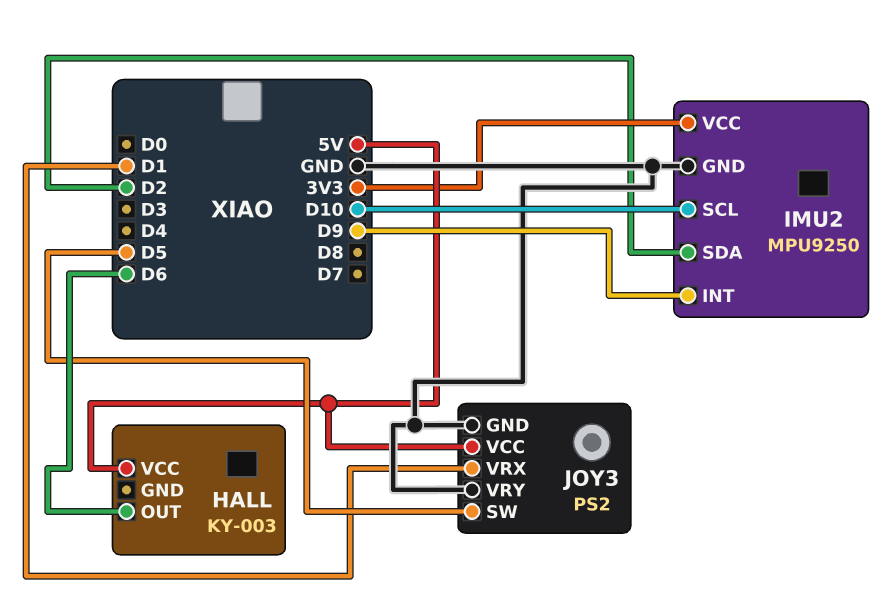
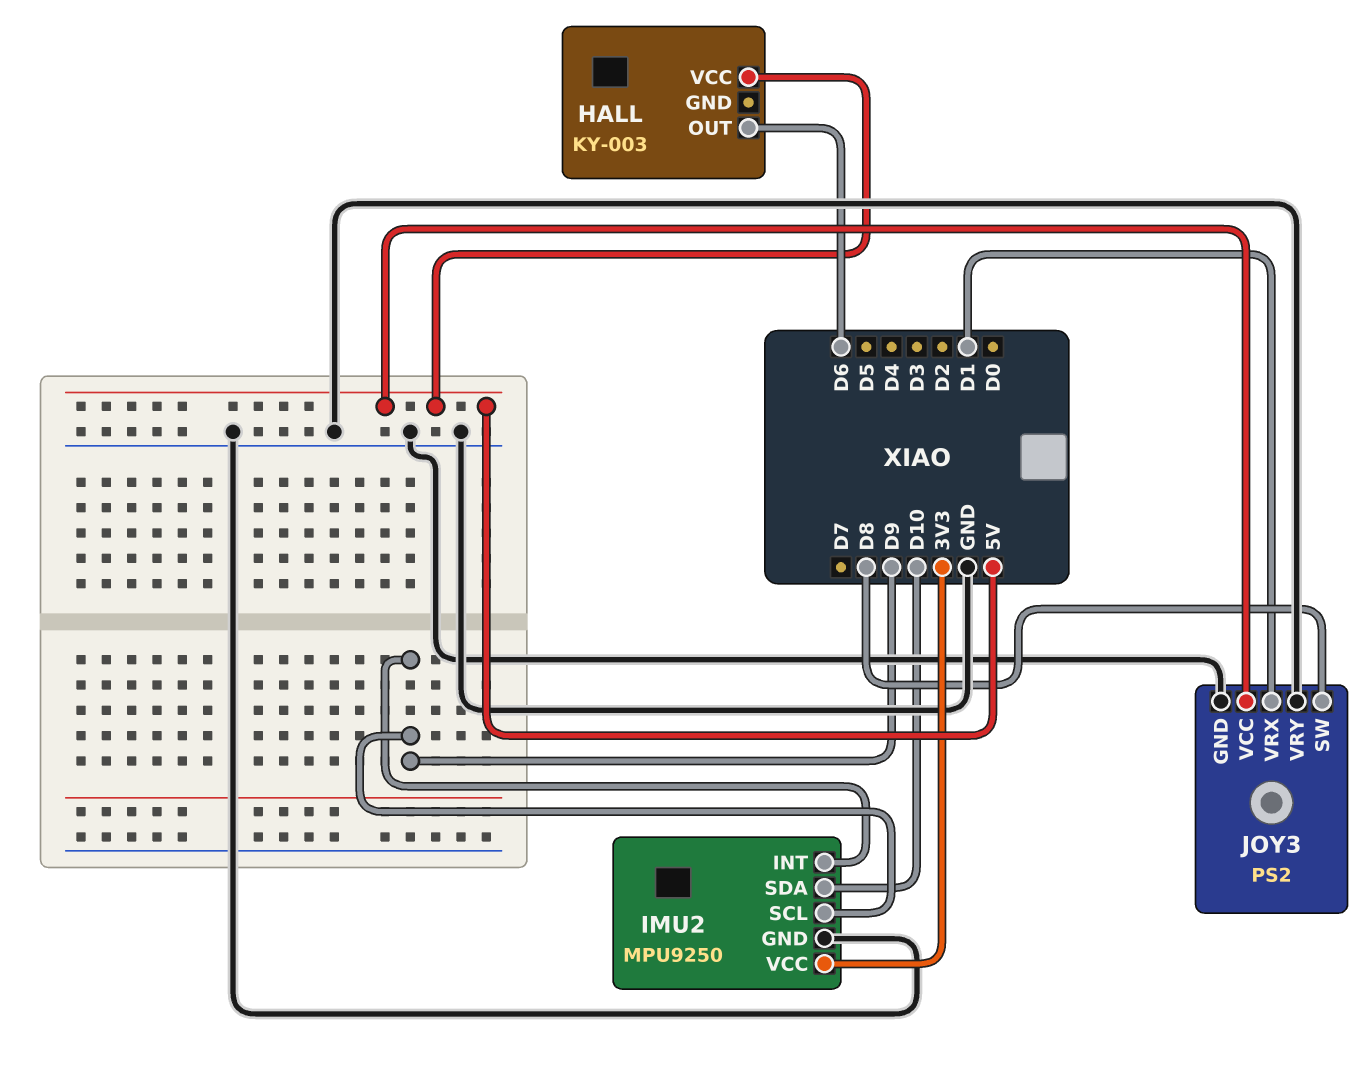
IMU2 pin SCL: D10 -> D9
IMU2 pin SDA: D2 -> D10
JOY3 pin SW: D5 -> D8

